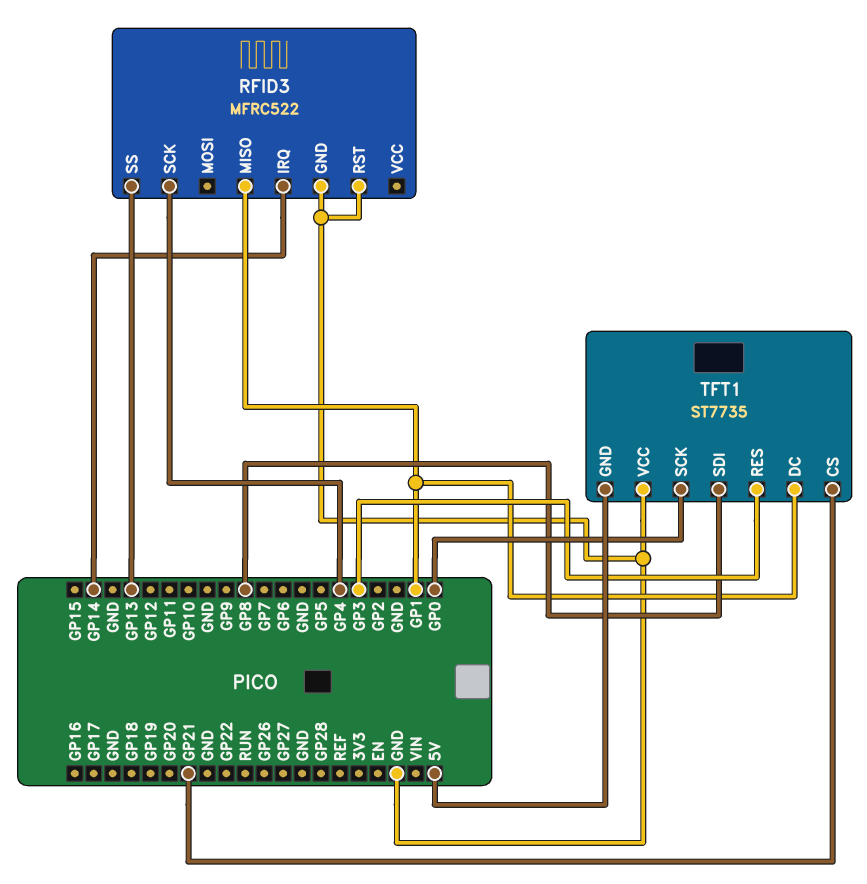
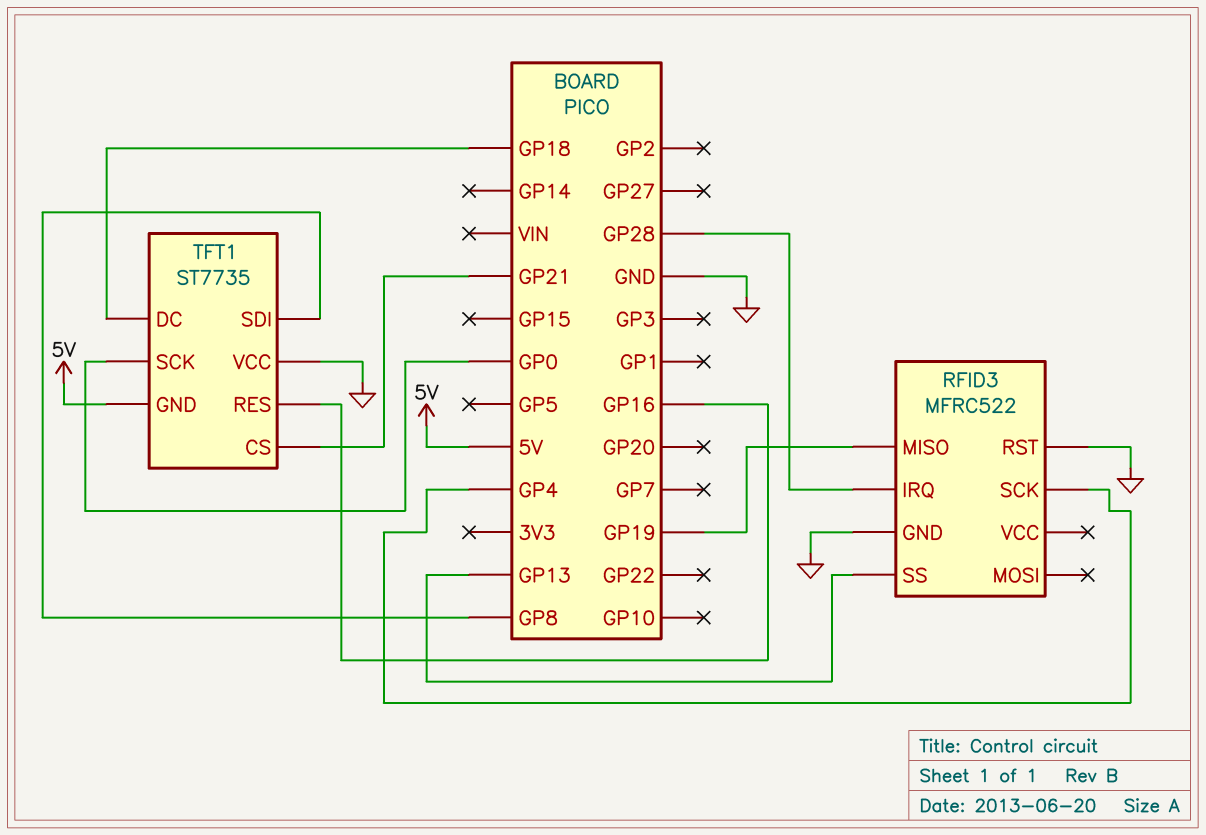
RFID3 pin IRQ: GP14 -> GP28
RFID3 pin MISO: GP1 -> GP19
TFT1 pin DC: GP1 -> GP18
TFT1 pin RES: GP3 -> GP16

